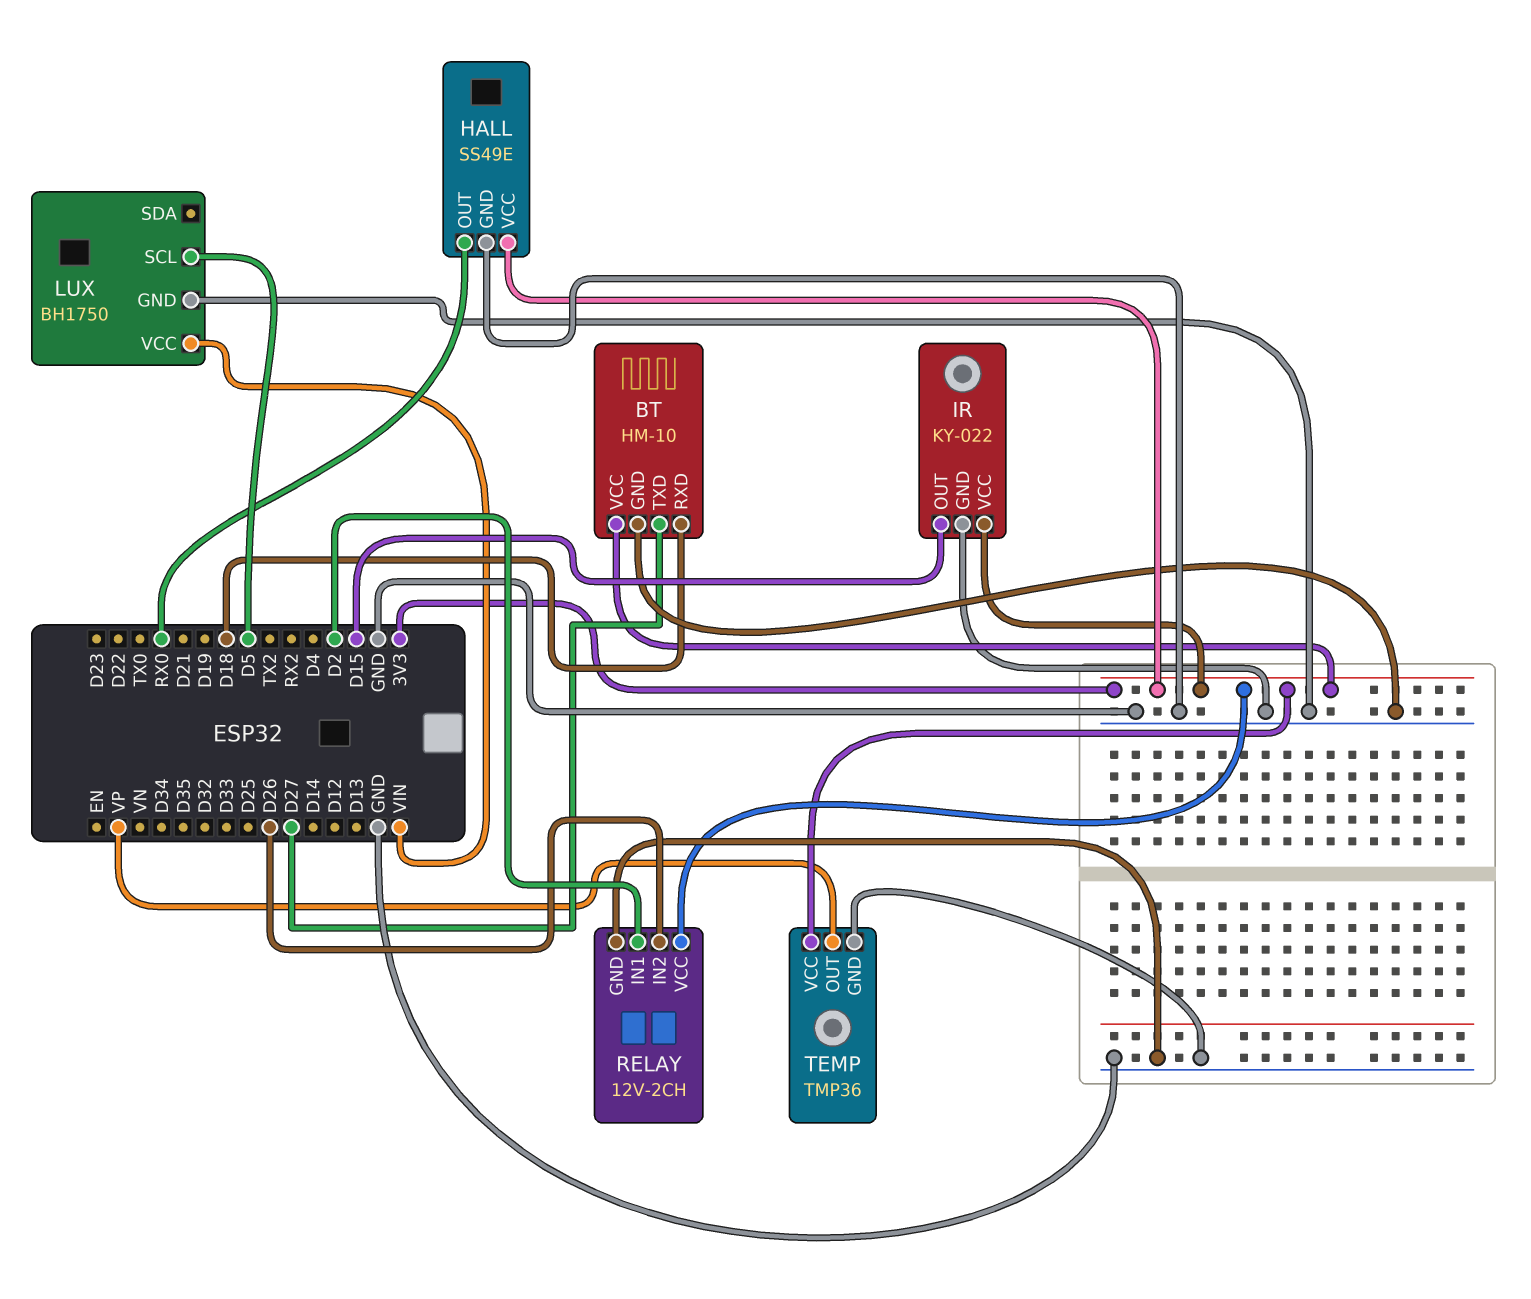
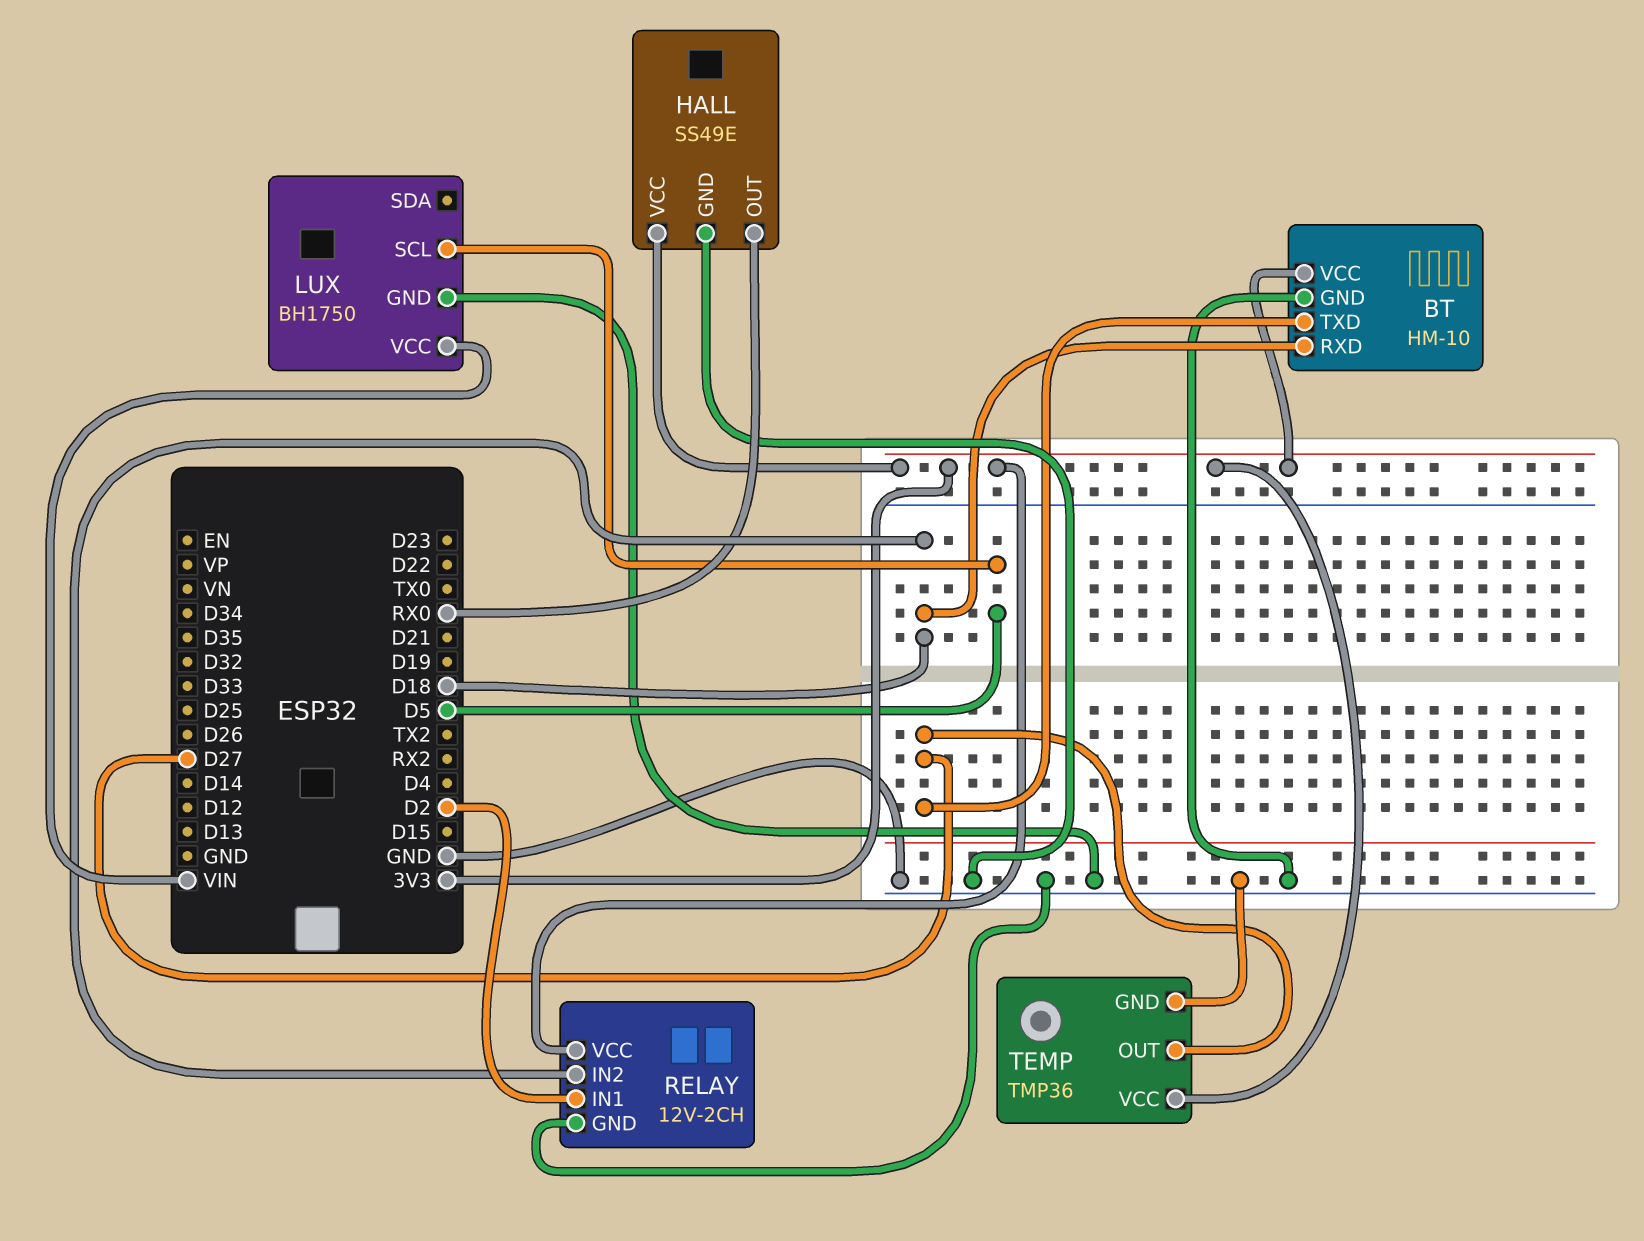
IR: KY-022 -> none
IR pin GND: GND -> none
IR pin OUT: D15 -> none
IR pin VCC: 3V3 -> none
RELAY pin IN2: D26 -> D18
TEMP pin OUT: VP -> D27

